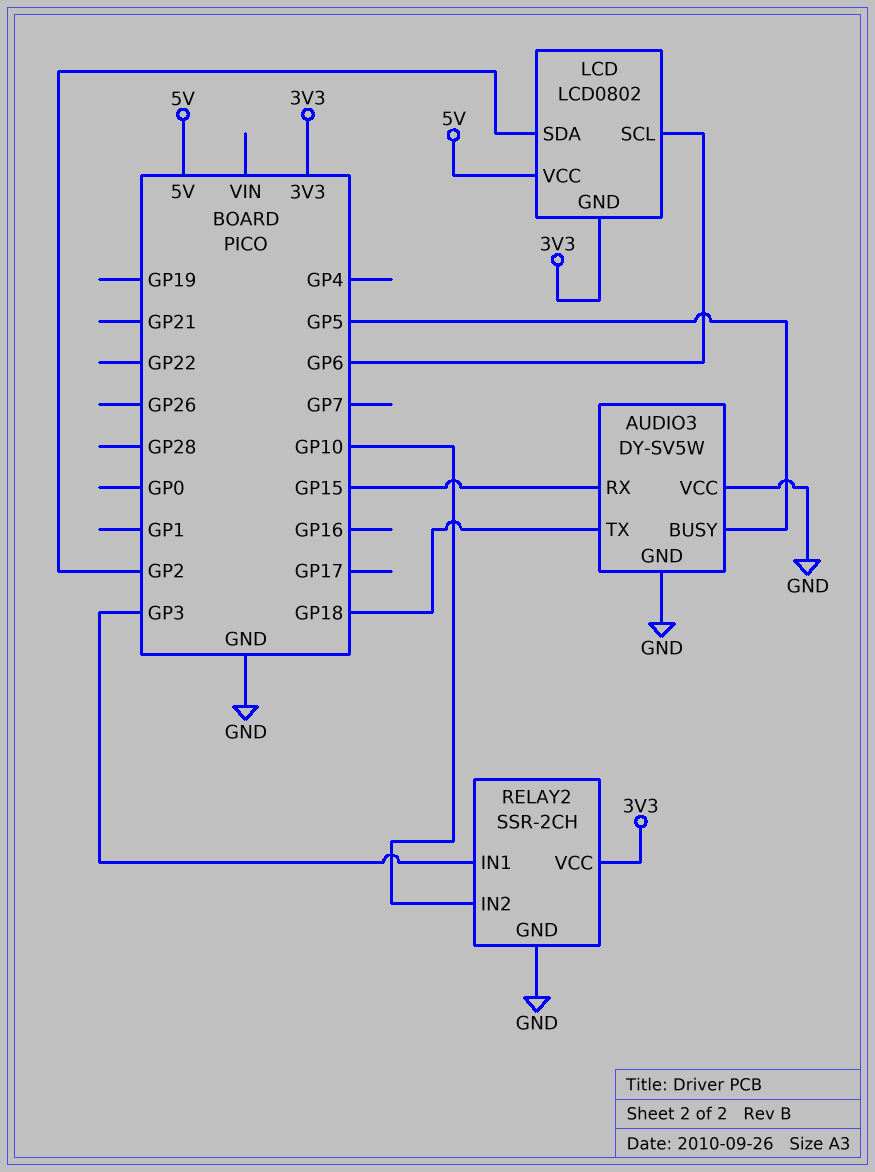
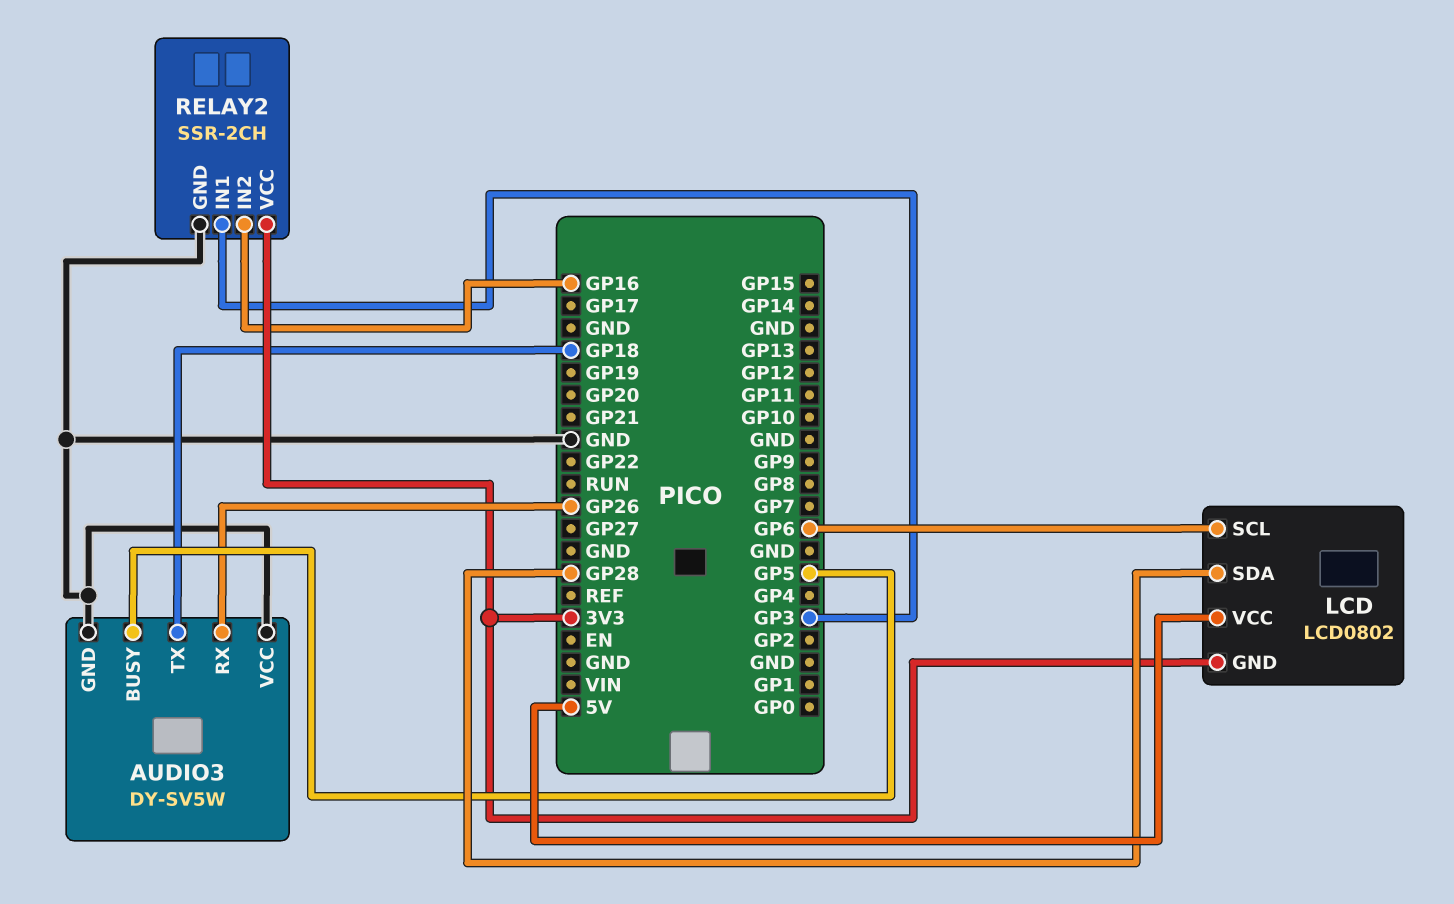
AUDIO3 pin RX: GP15 -> GP26
LCD pin SDA: GP2 -> GP28
RELAY2 pin IN2: GP10 -> GP16

